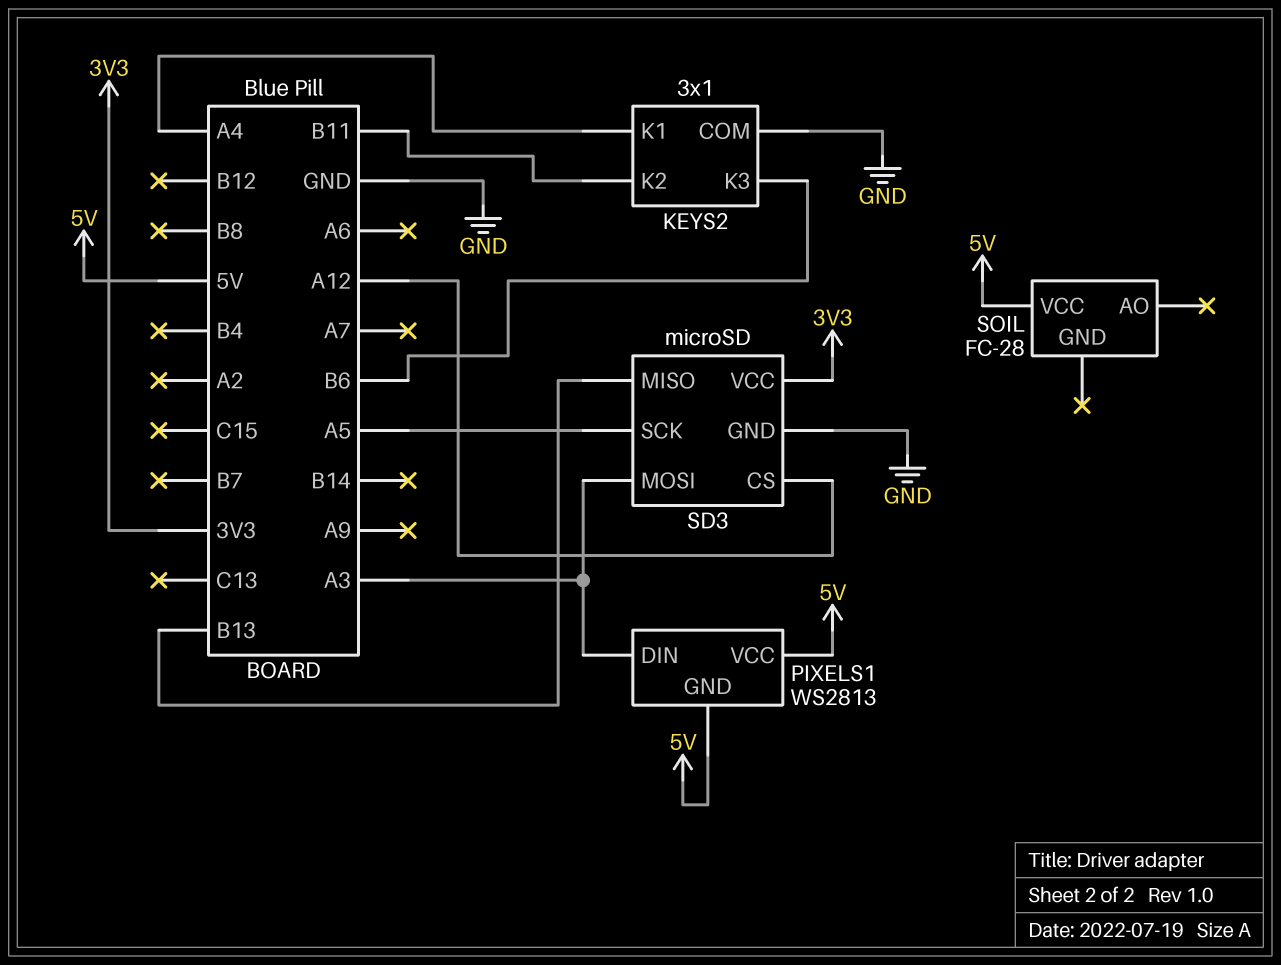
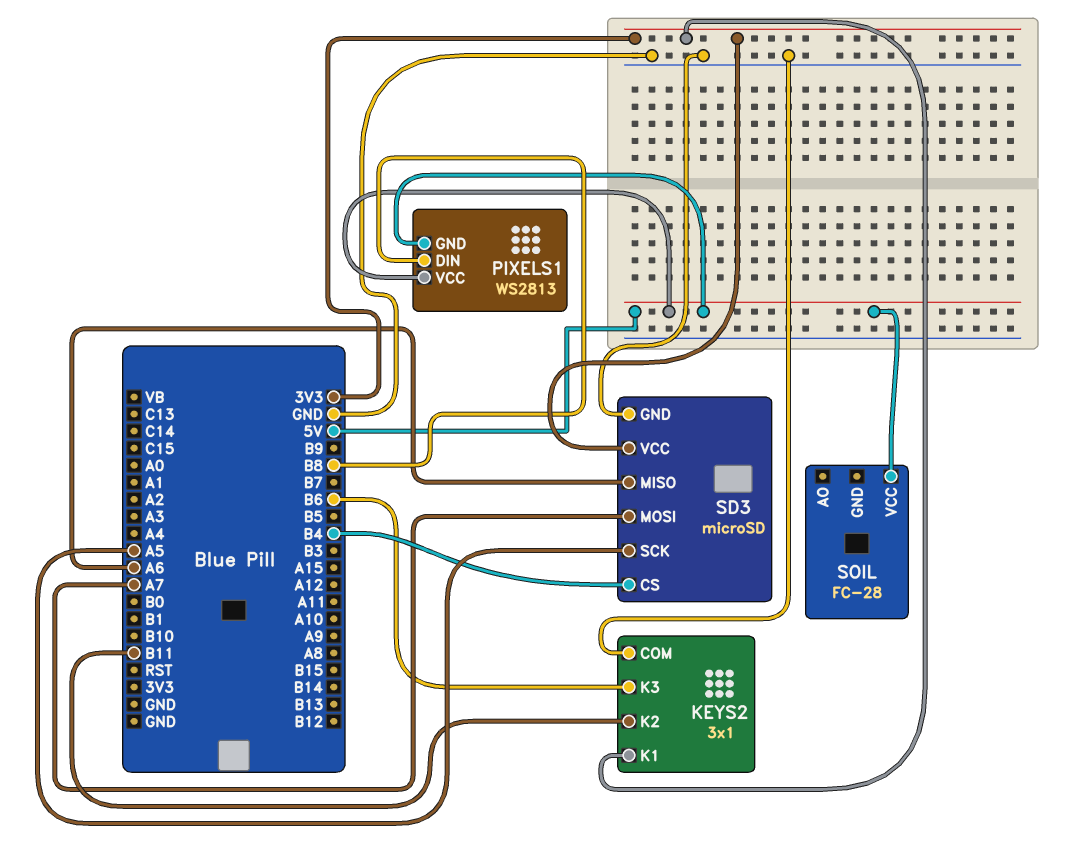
KEYS2 pin K1: A4 -> 3V3
PIXELS1 pin DIN: A3 -> B8
SD3 pin CS: A12 -> B4
SD3 pin MISO: B13 -> A6
SD3 pin MOSI: A3 -> A7

